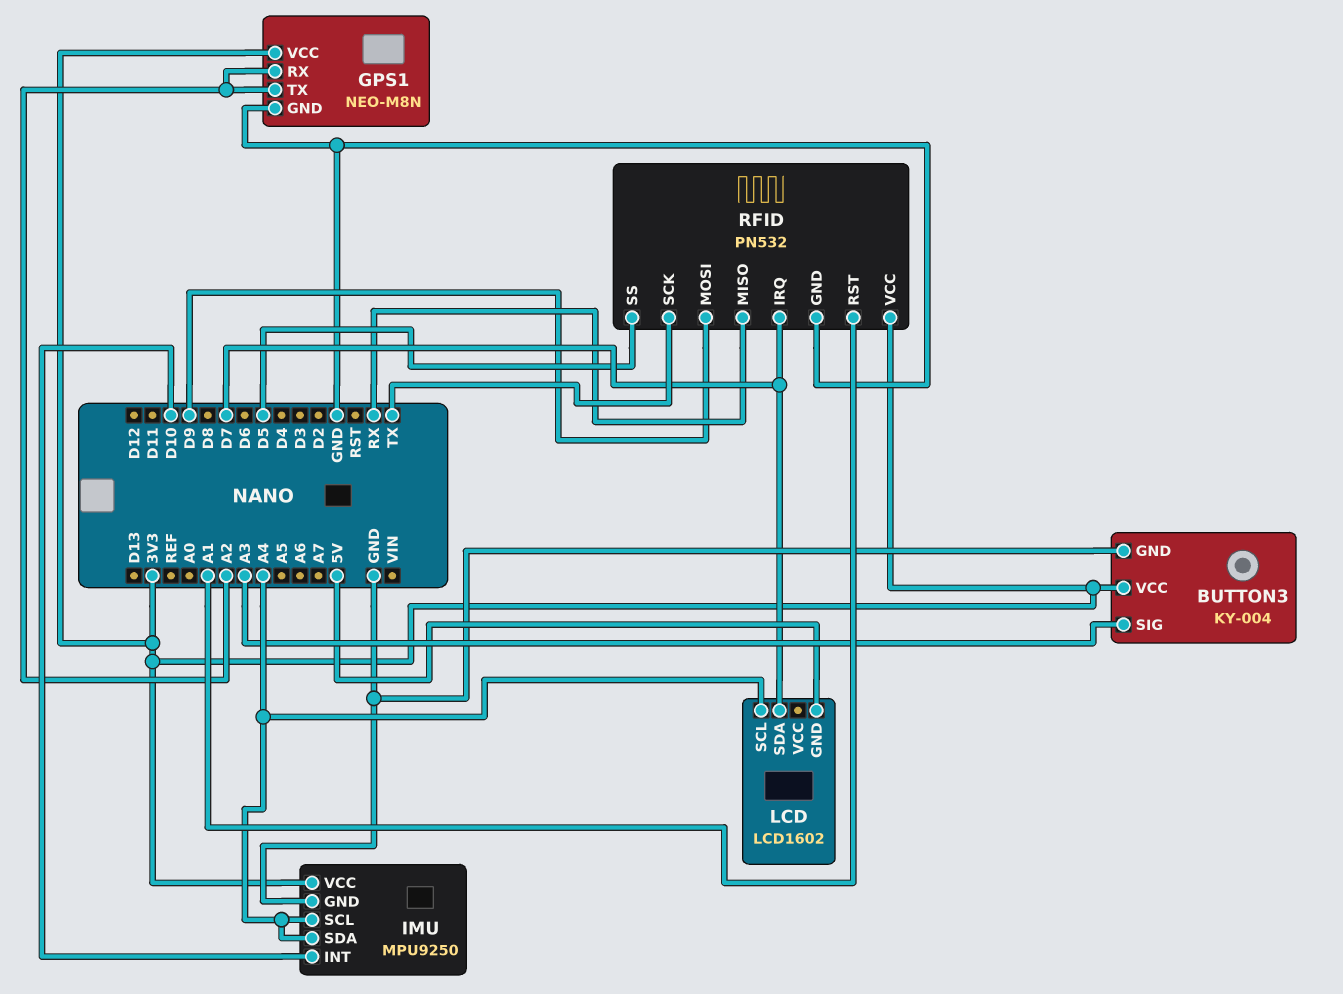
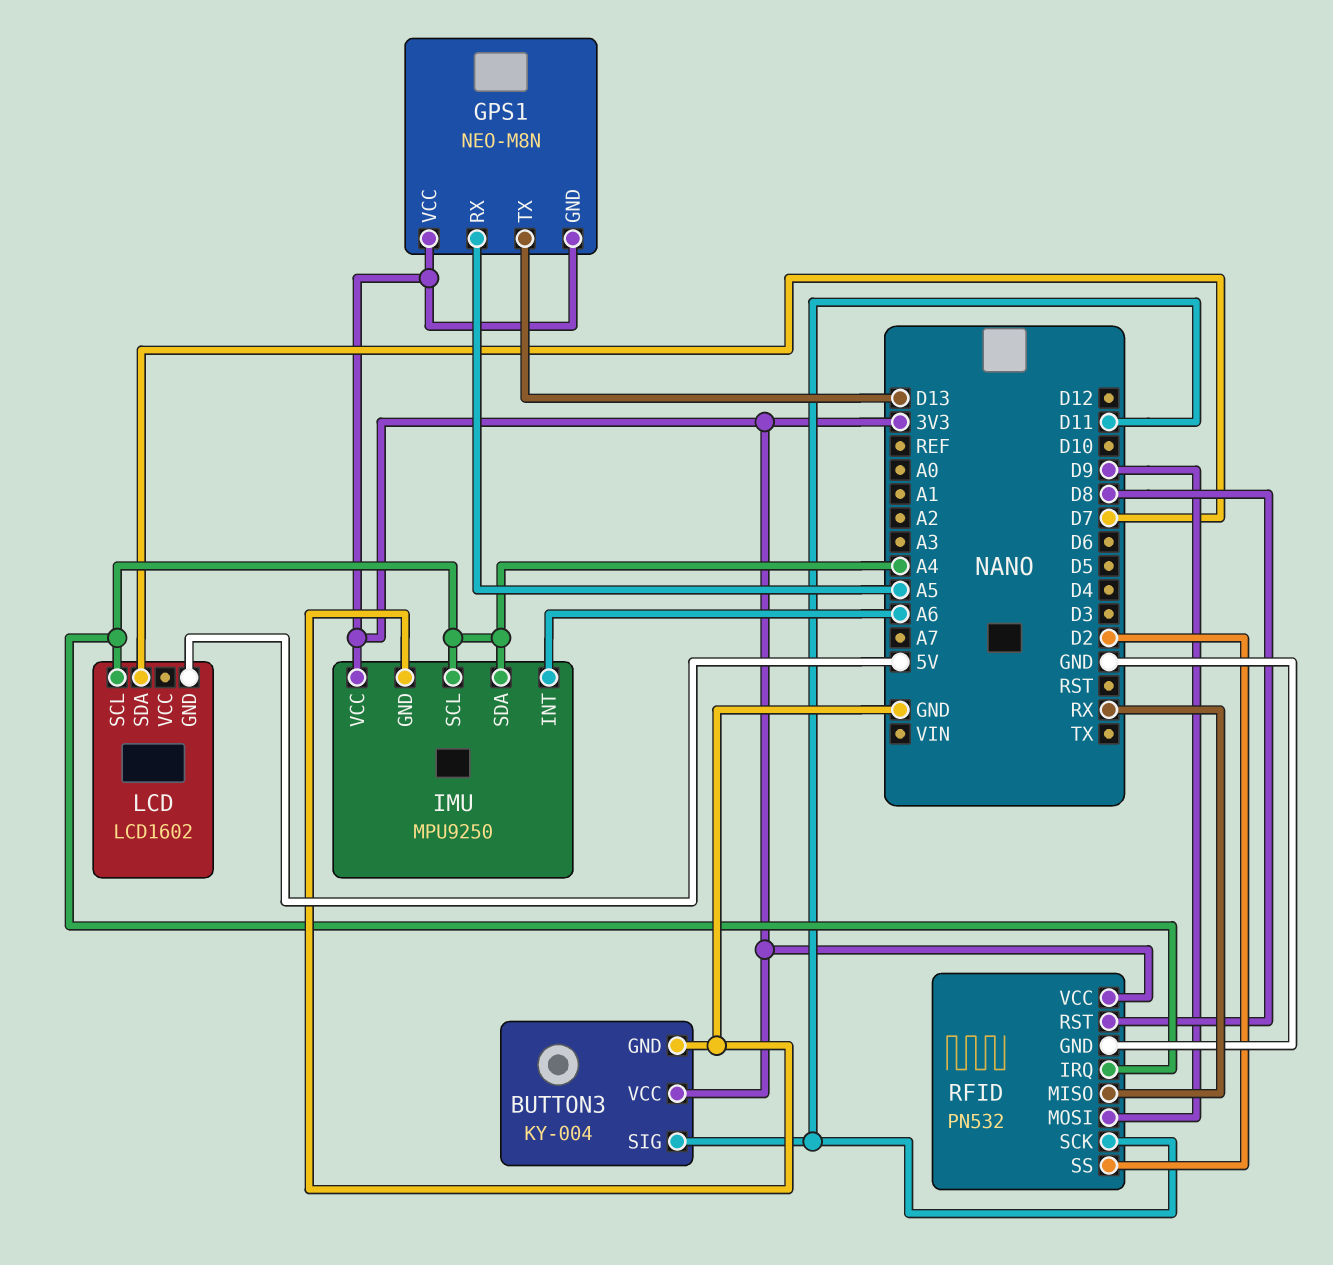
BUTTON3 pin SIG: A3 -> D11
GPS1 pin GND: GND -> 3V3
GPS1 pin RX: A2 -> A5
GPS1 pin TX: A2 -> D13
IMU pin INT: D10 -> A6
RFID pin IRQ: D7 -> A4
RFID pin RST: A1 -> D8
RFID pin SCK: TX -> D11
RFID pin SS: D5 -> D2

